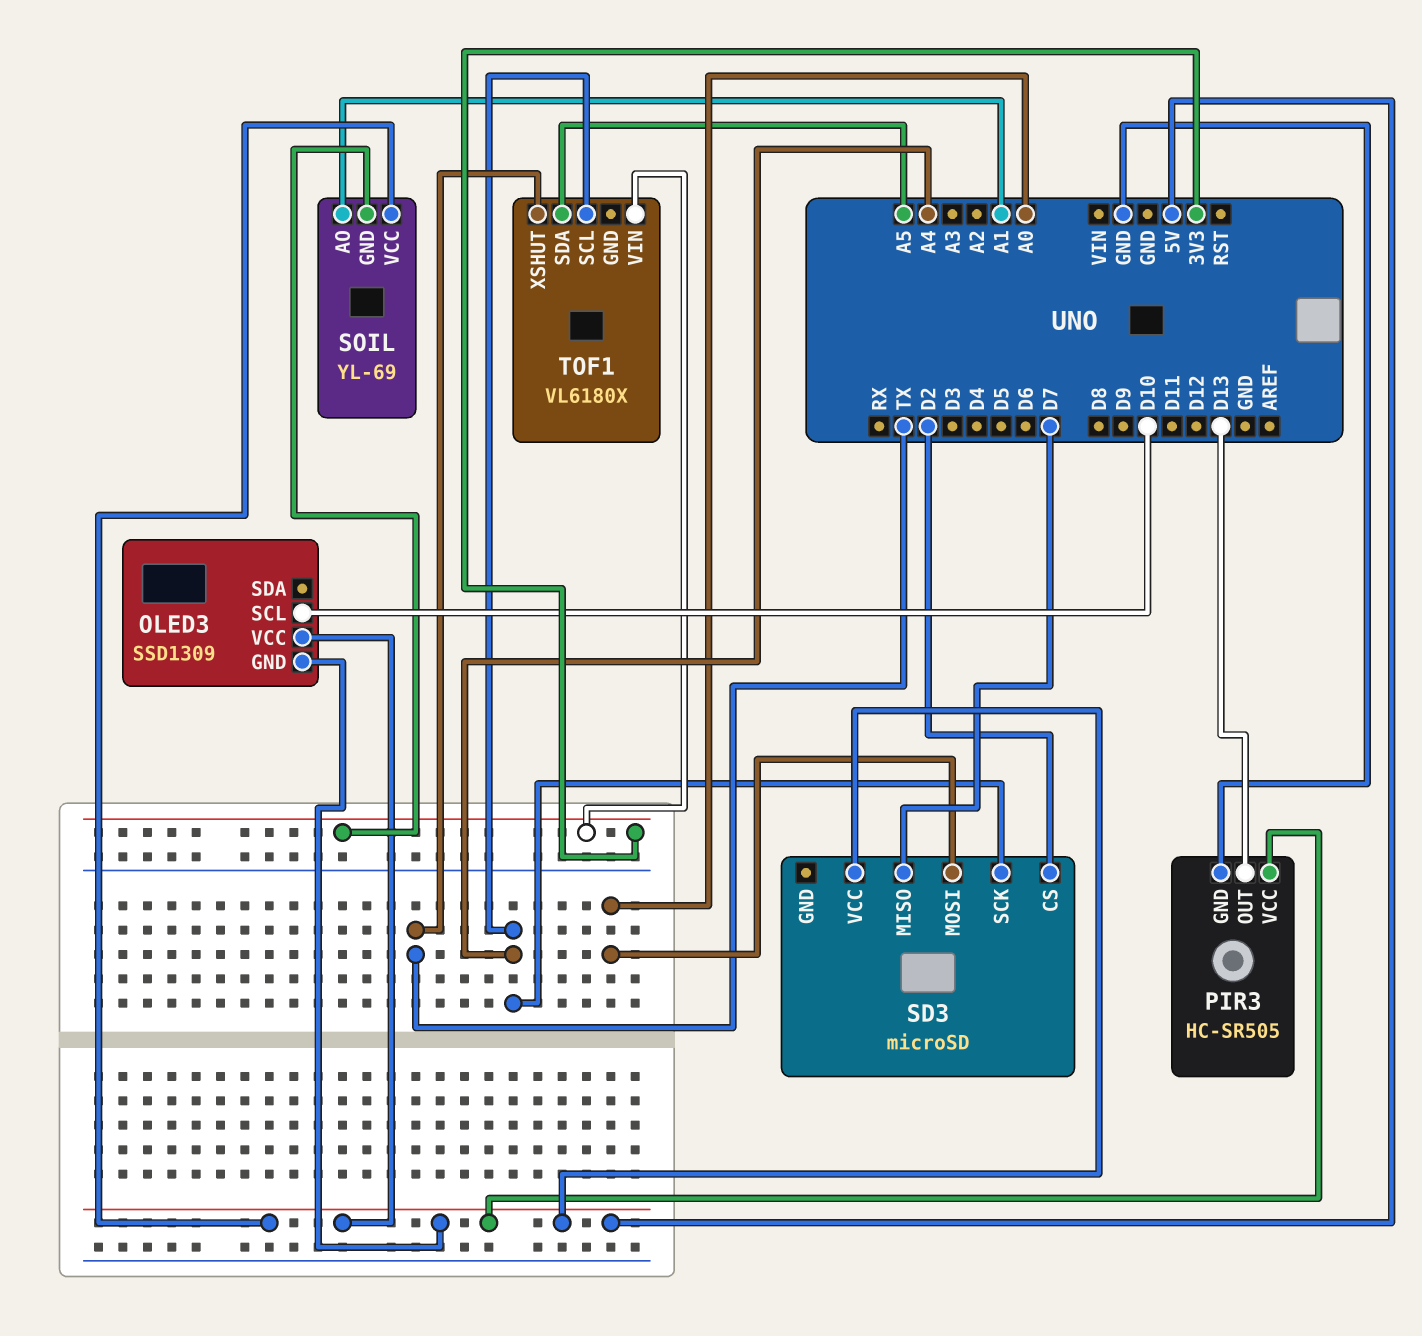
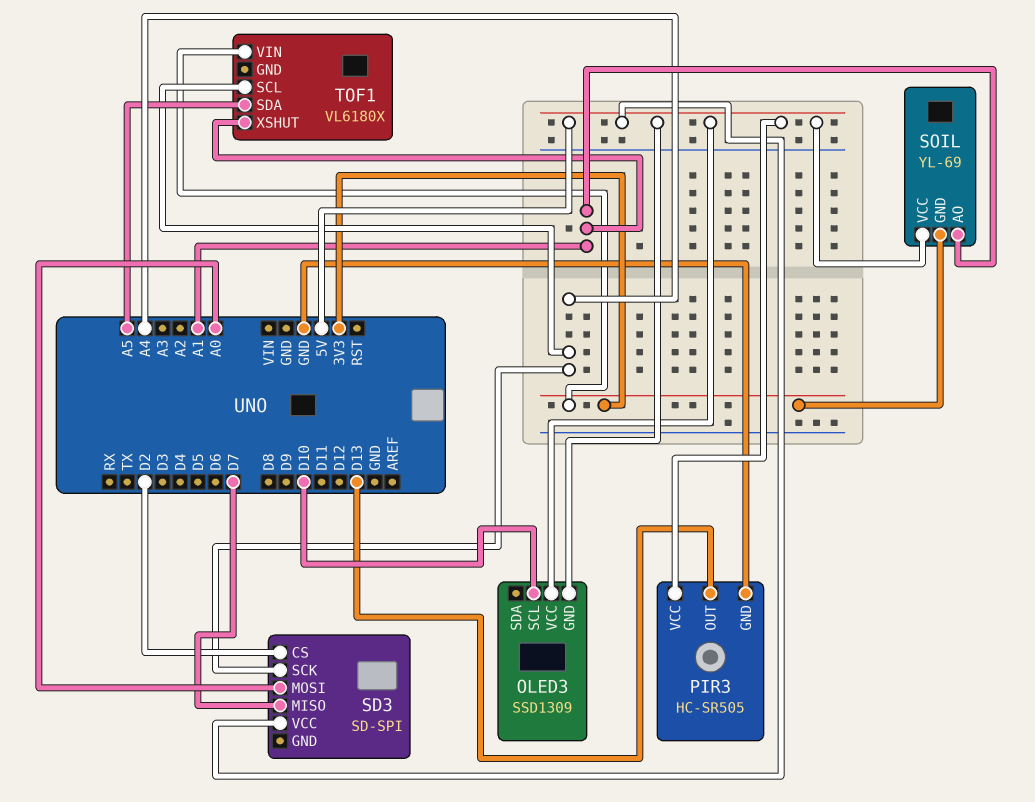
SD3: microSD -> SD-SPI
TOF1 pin XSHUT: TX -> A1

